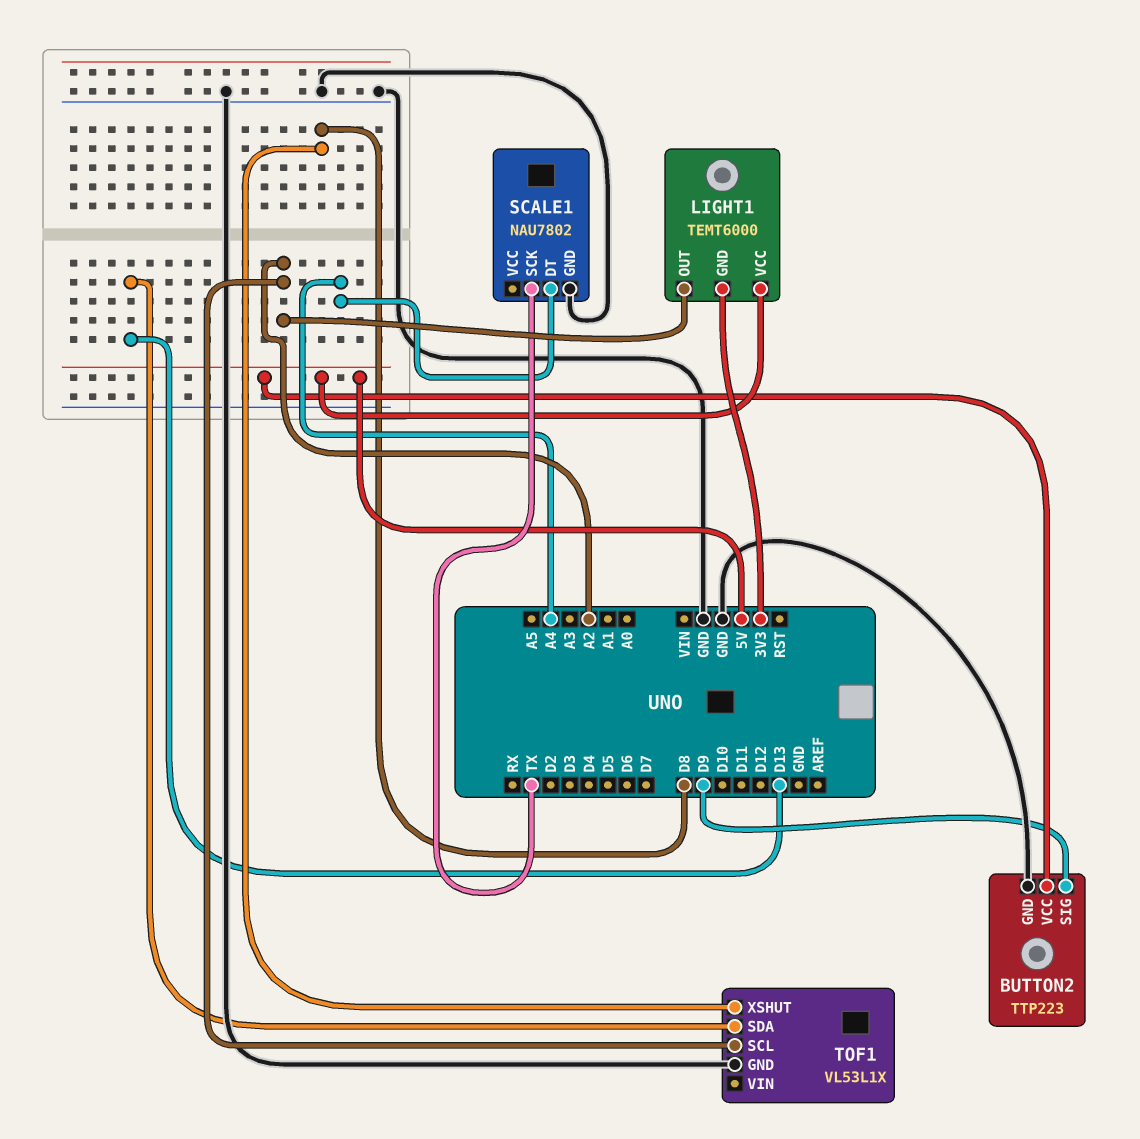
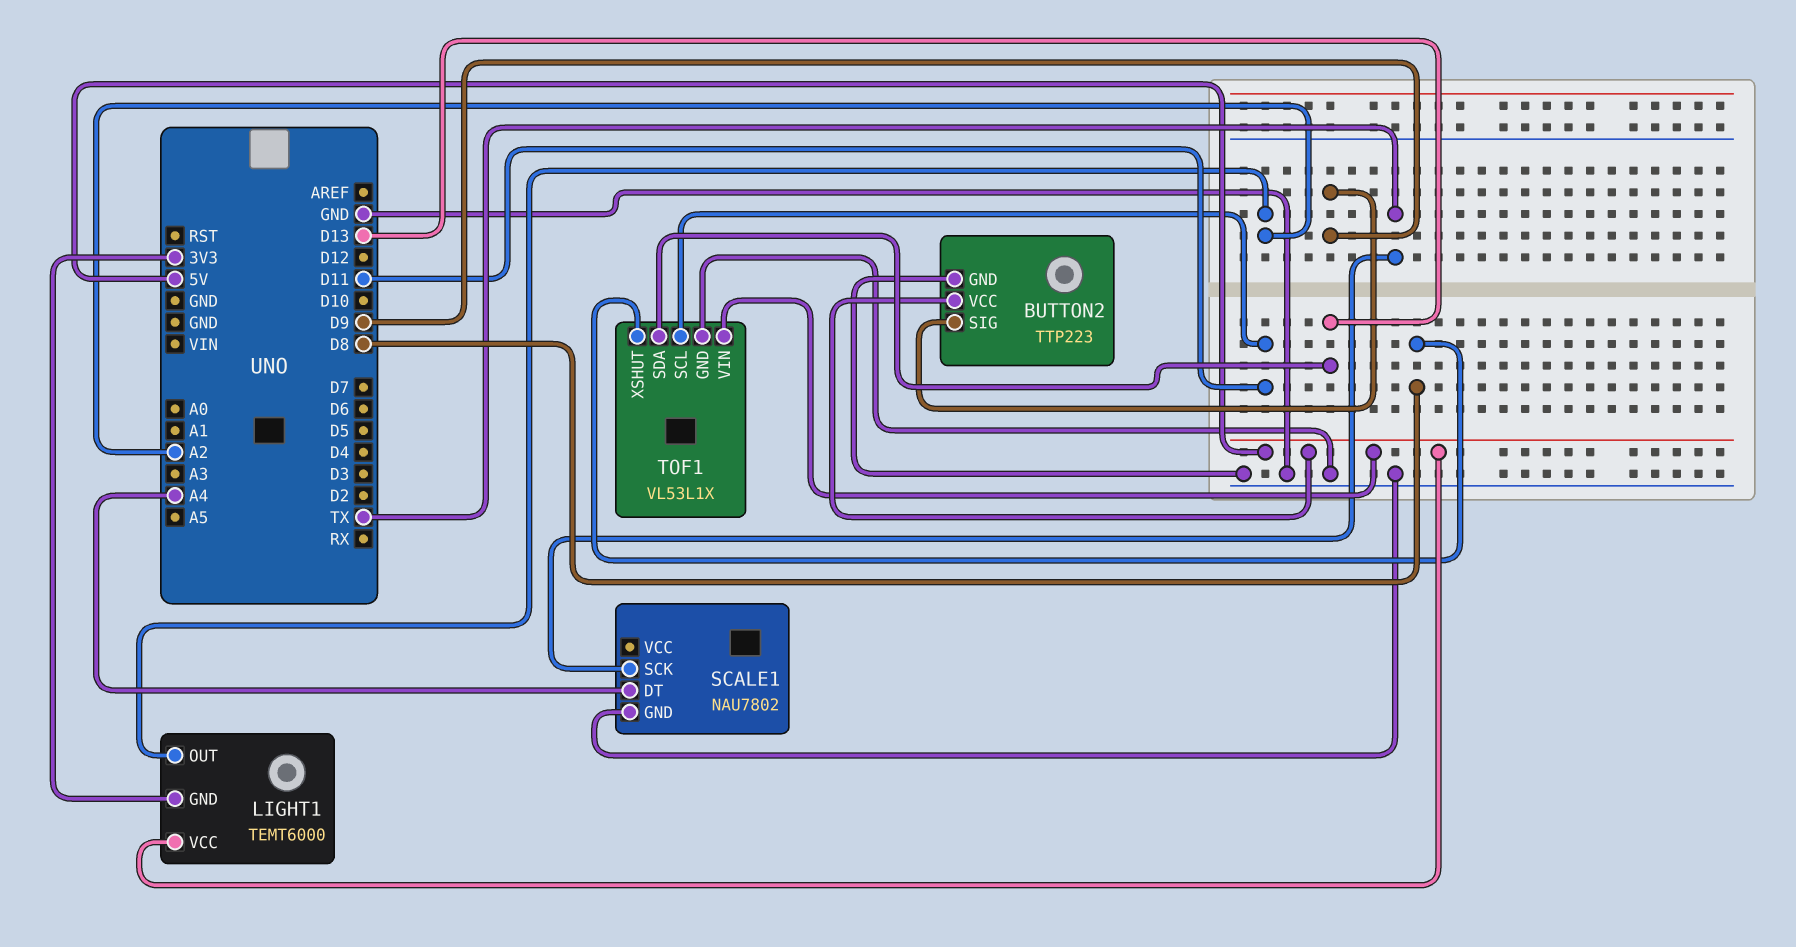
TOF1 pin SCL: A2 -> D11
TOF1 pin VIN: none -> 5V

